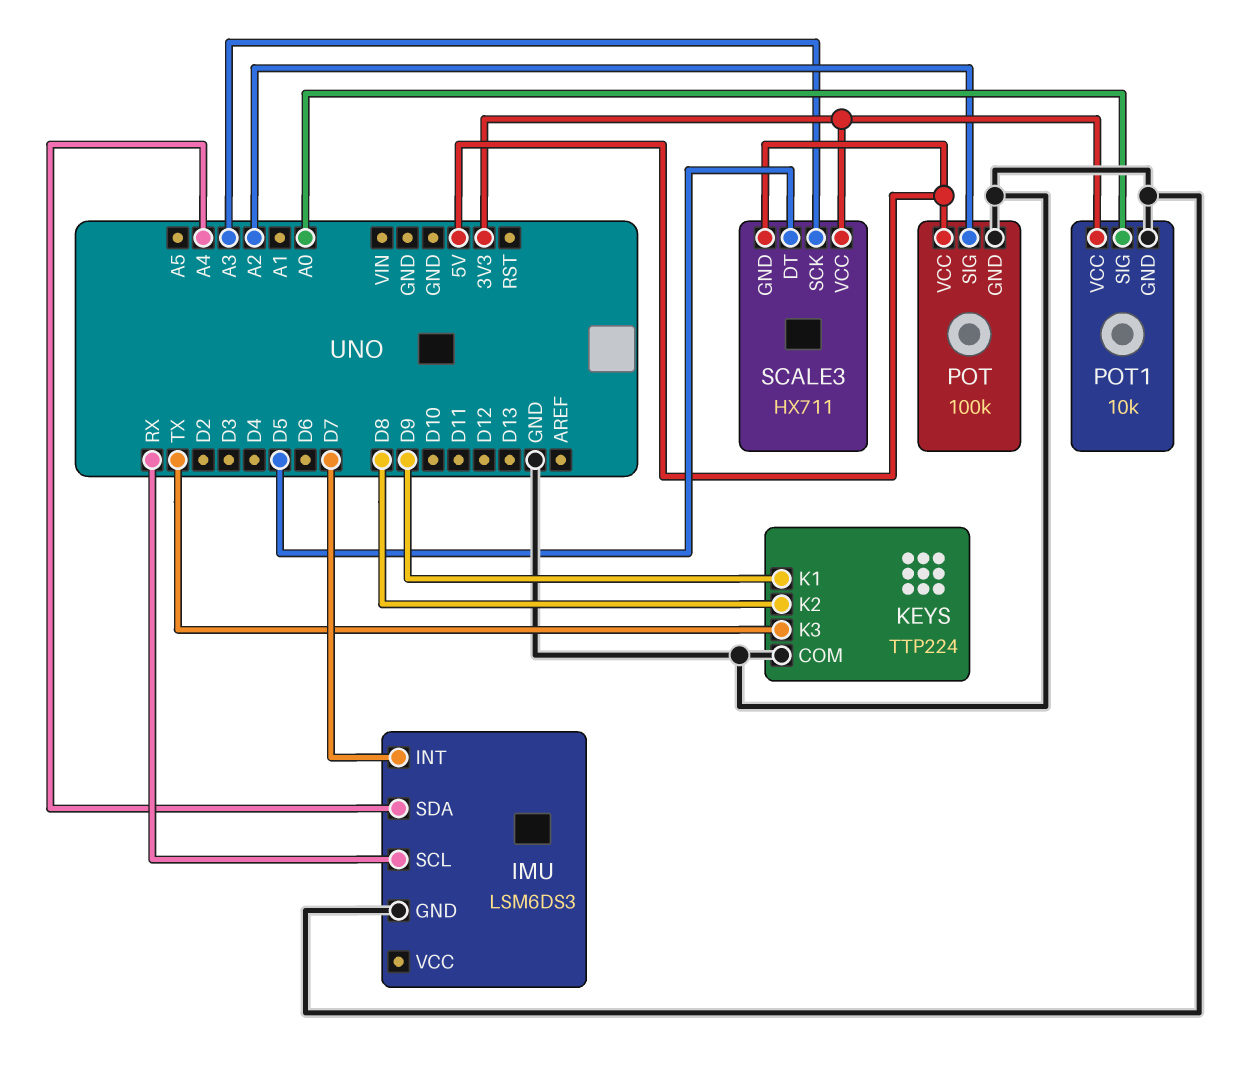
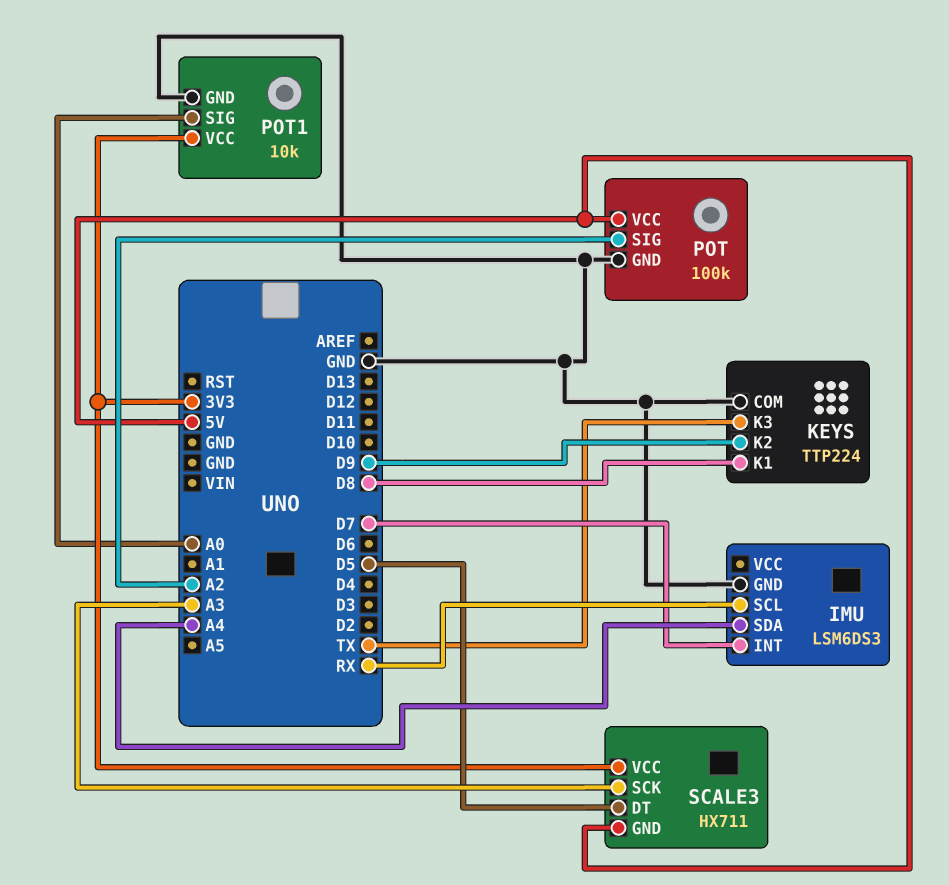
KEYS pin K1: D9 -> D8
KEYS pin K2: D8 -> D9

